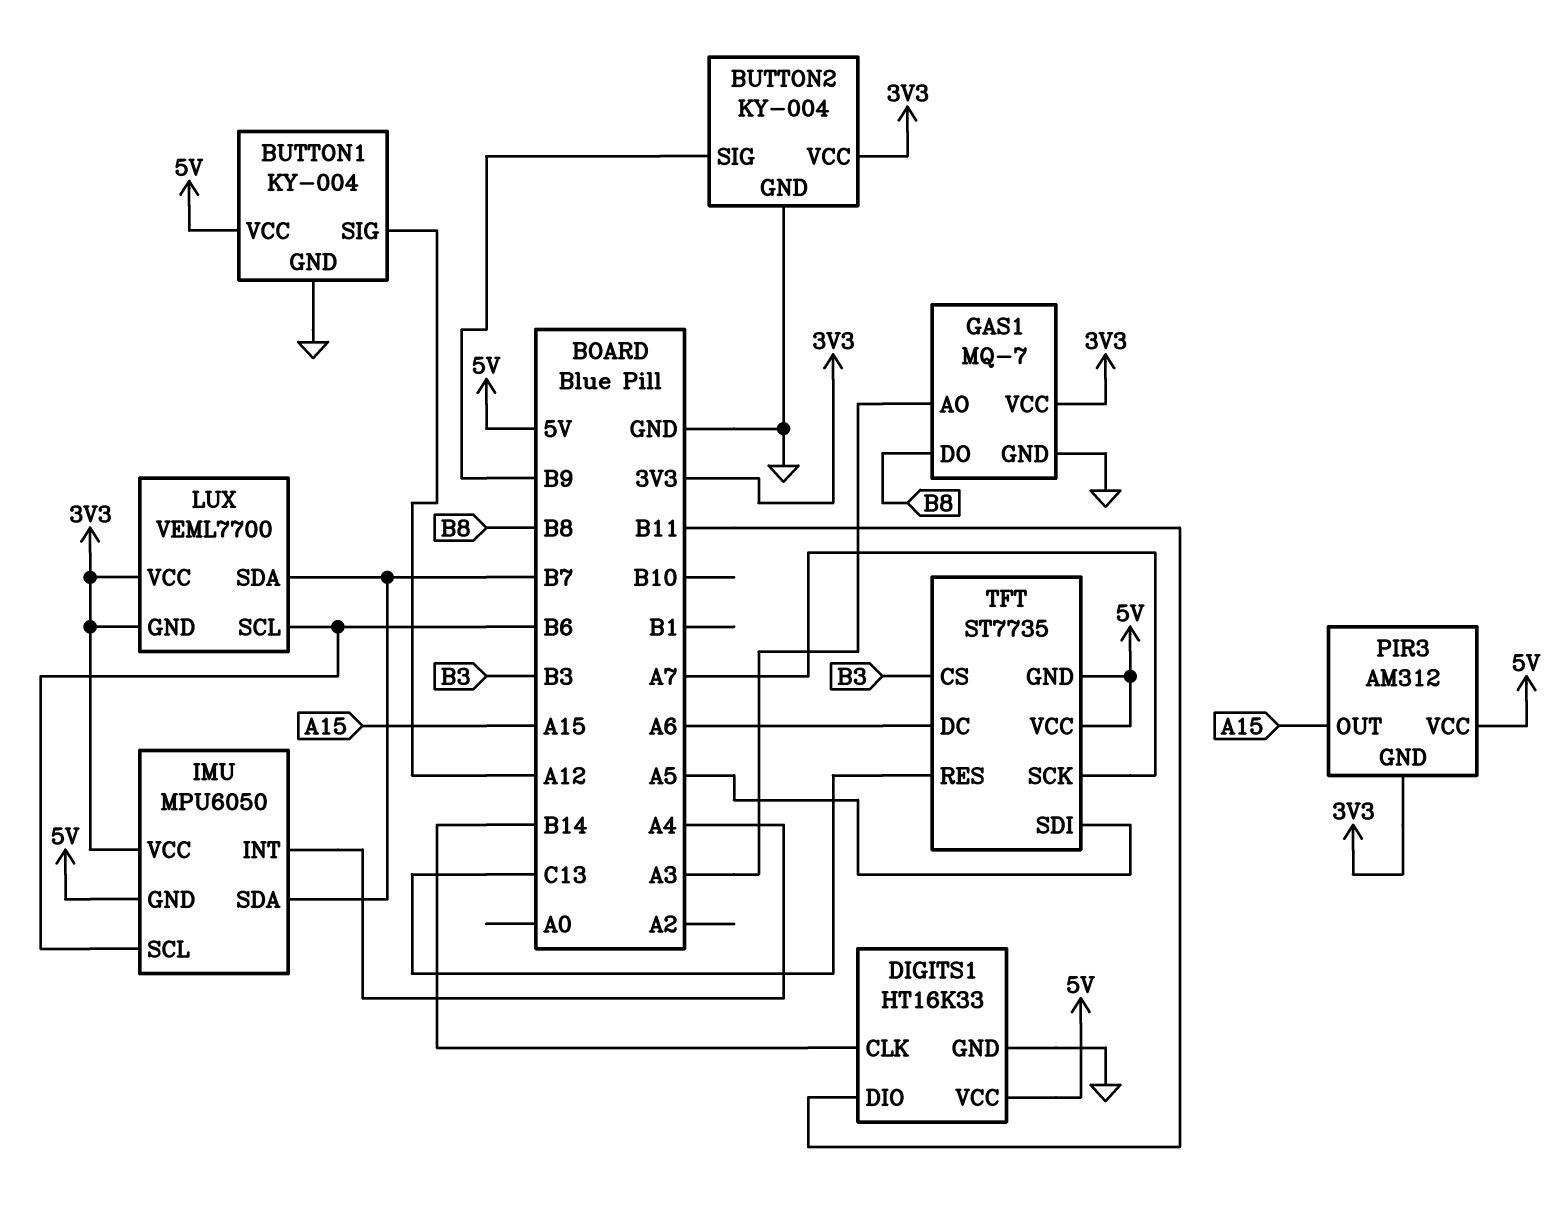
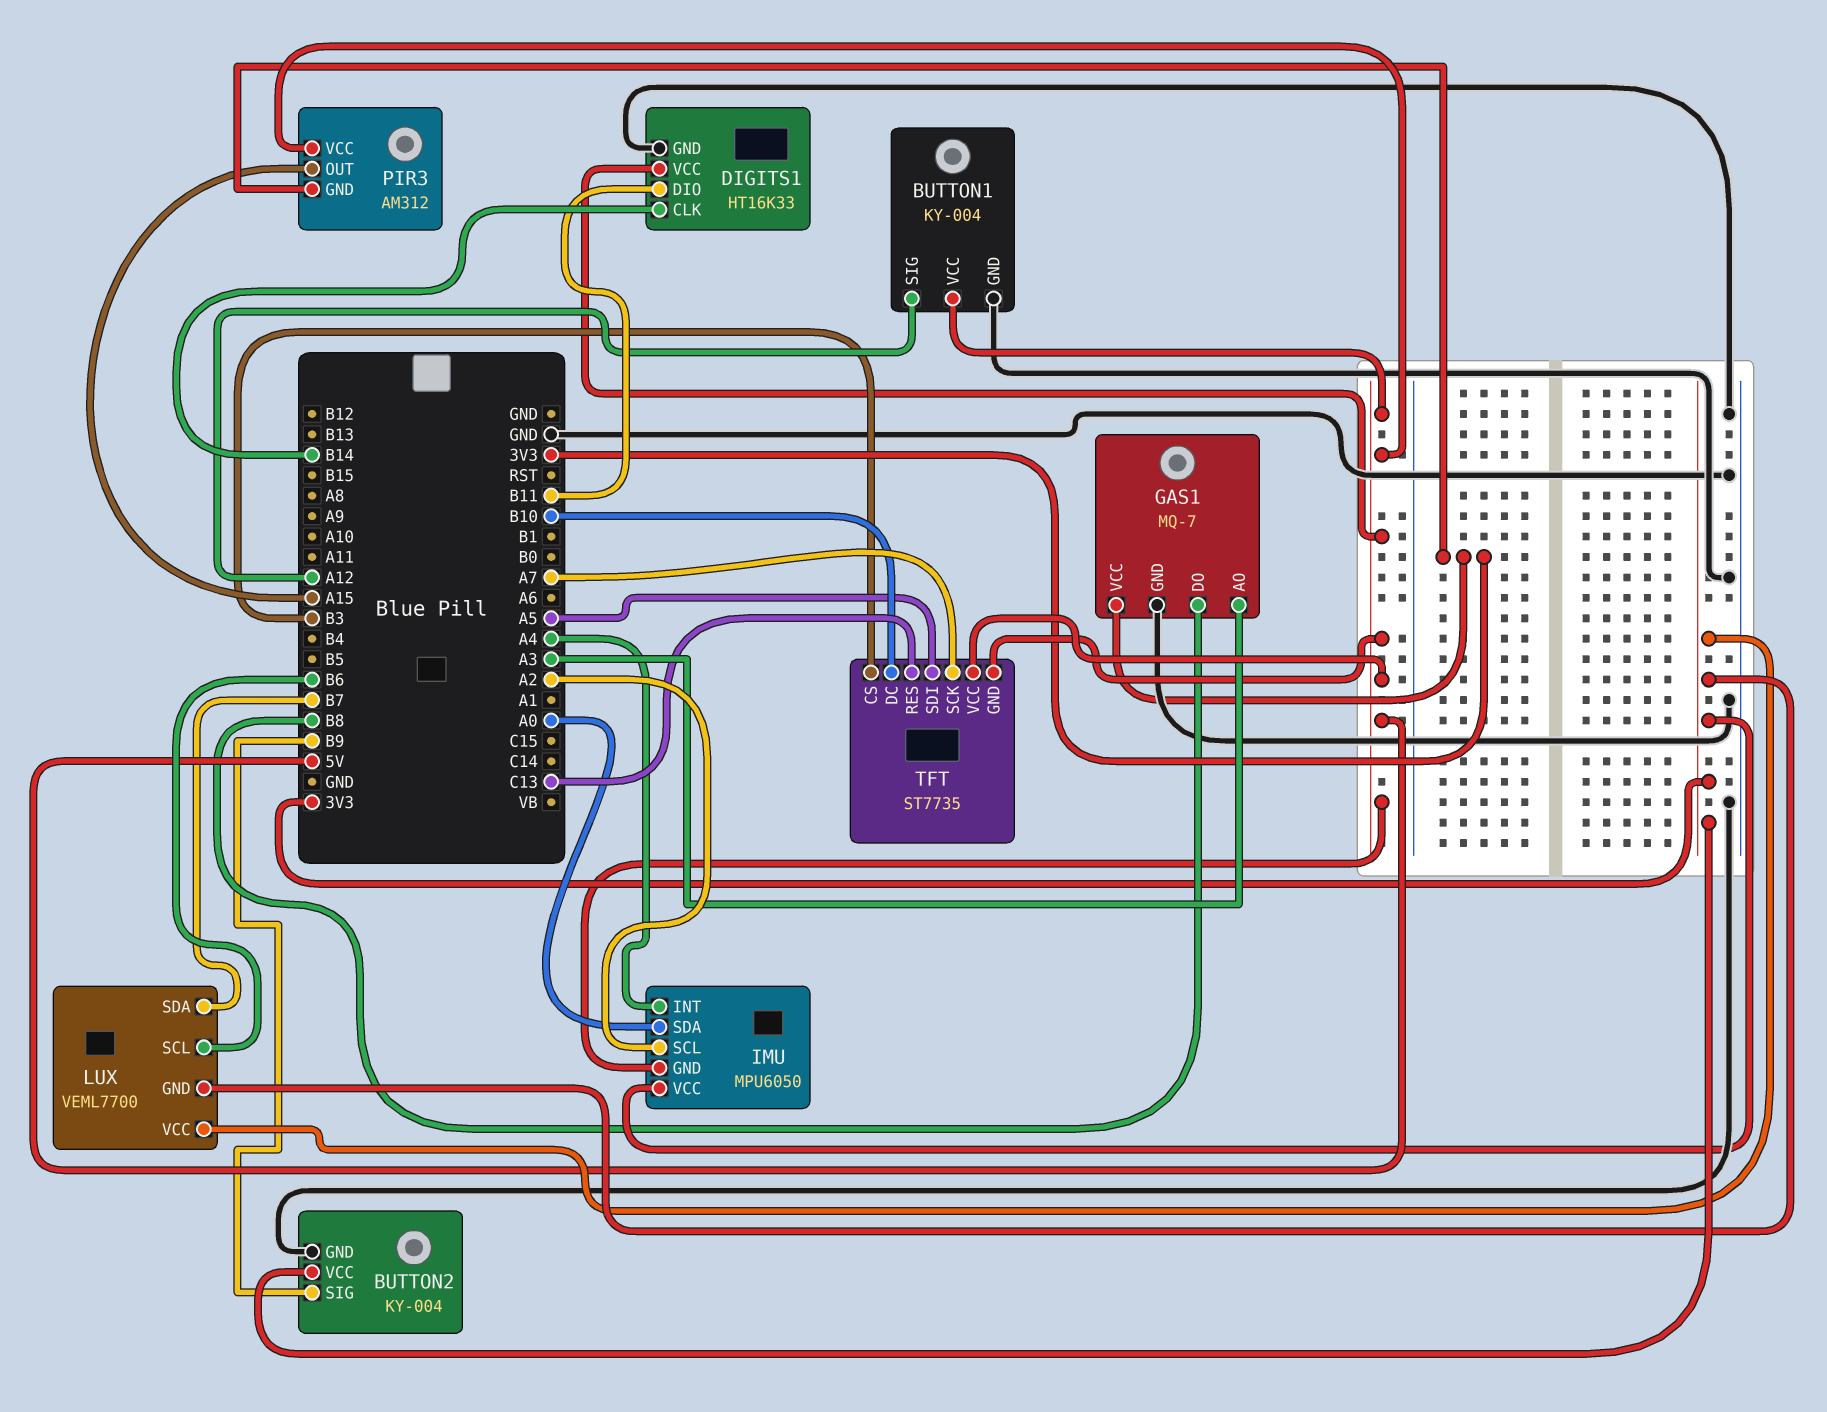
IMU pin SCL: B6 -> A2
IMU pin SDA: B7 -> A0
TFT pin DC: A6 -> B10

